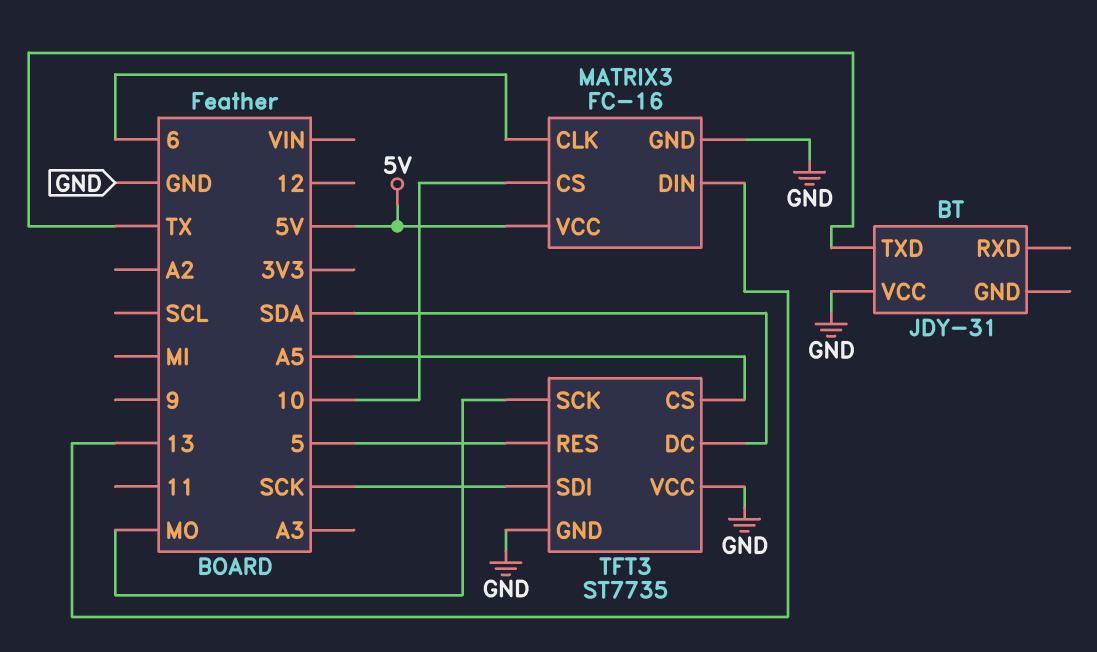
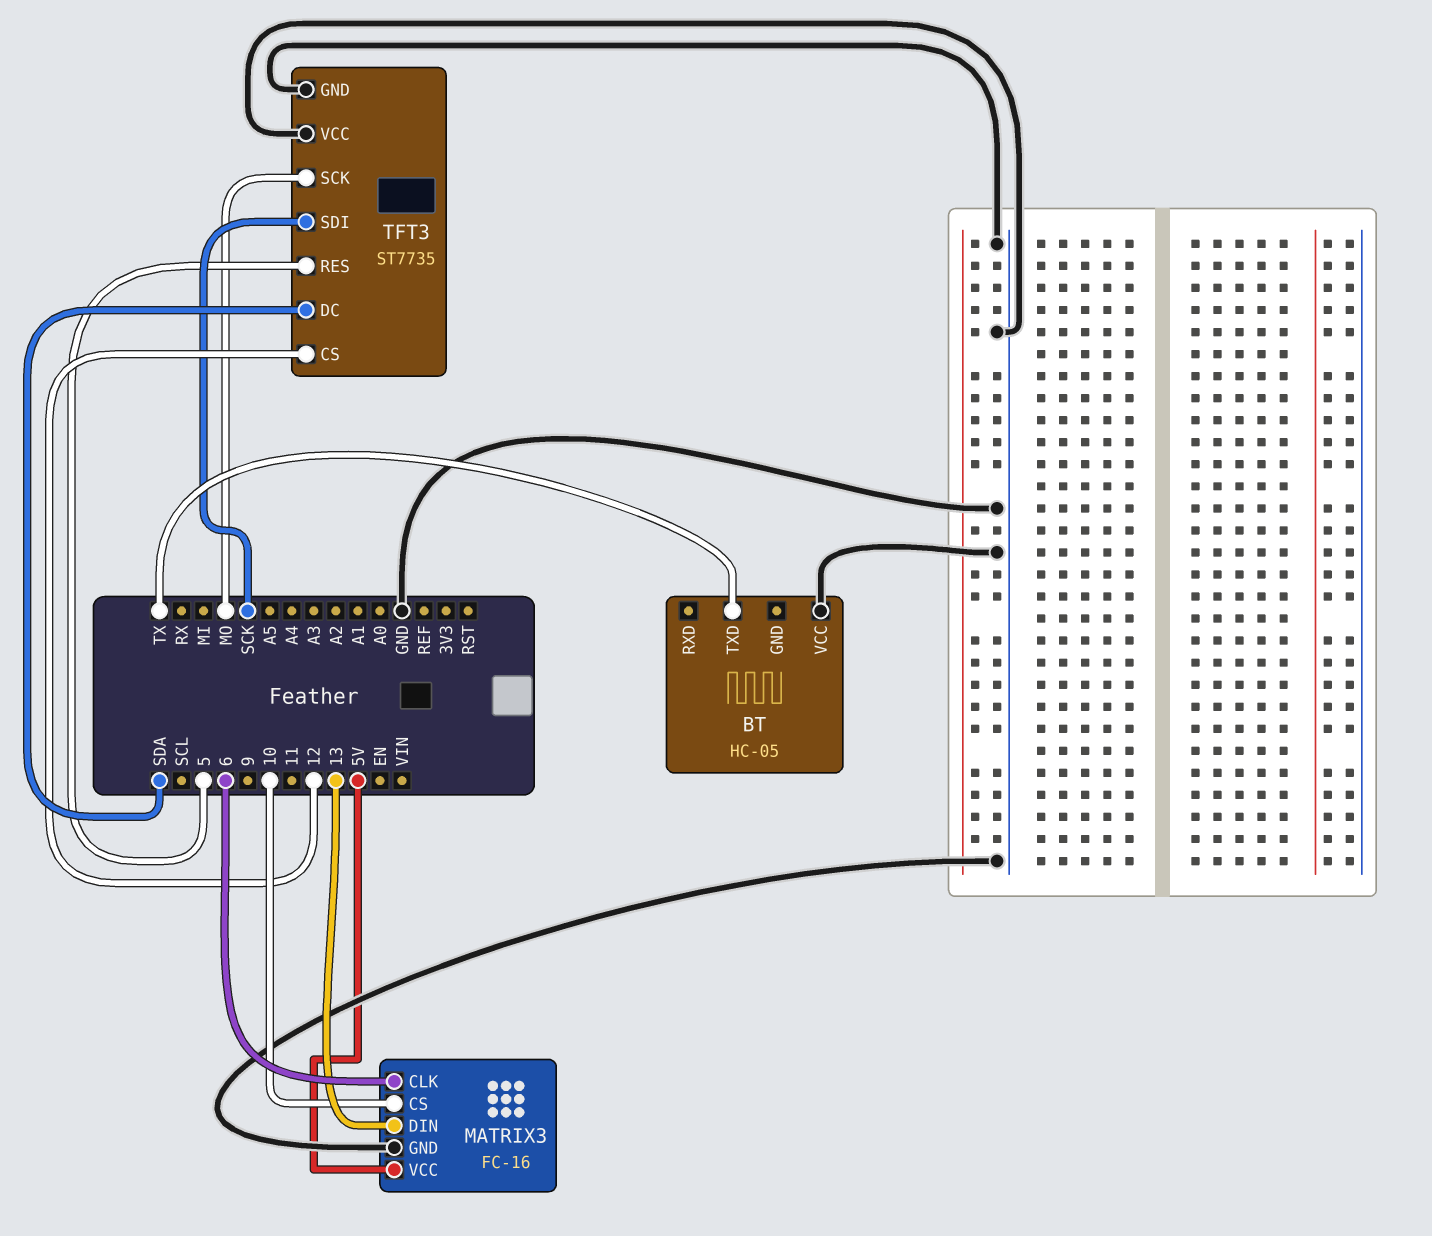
BT: JDY-31 -> HC-05
TFT3 pin CS: A5 -> 12

